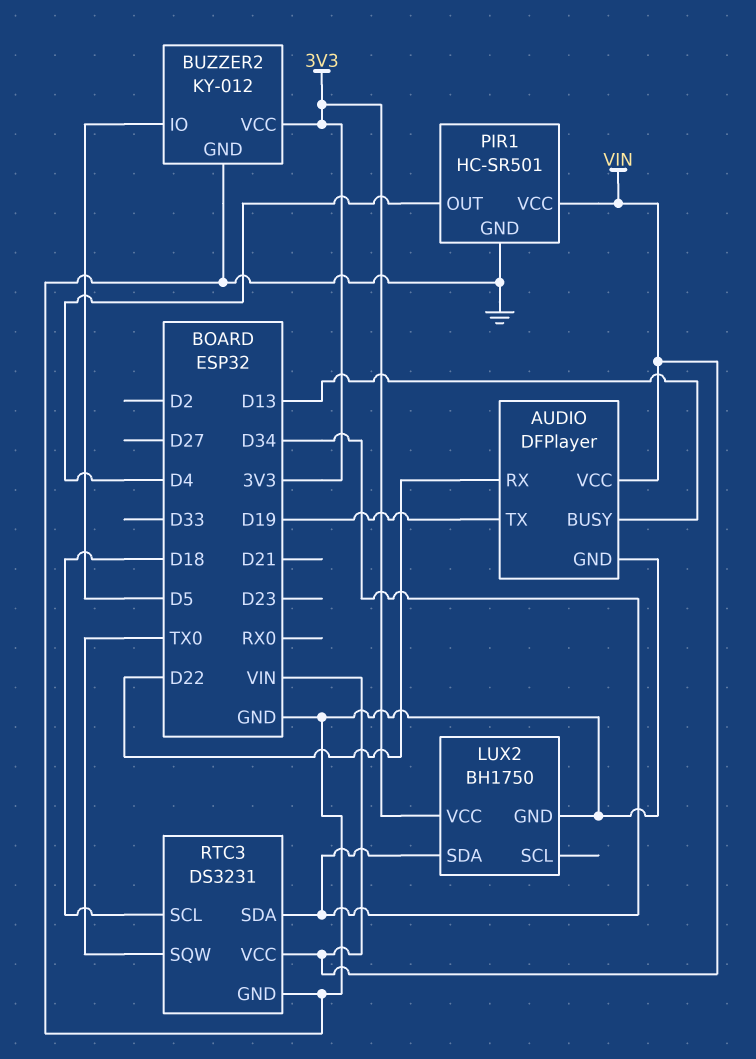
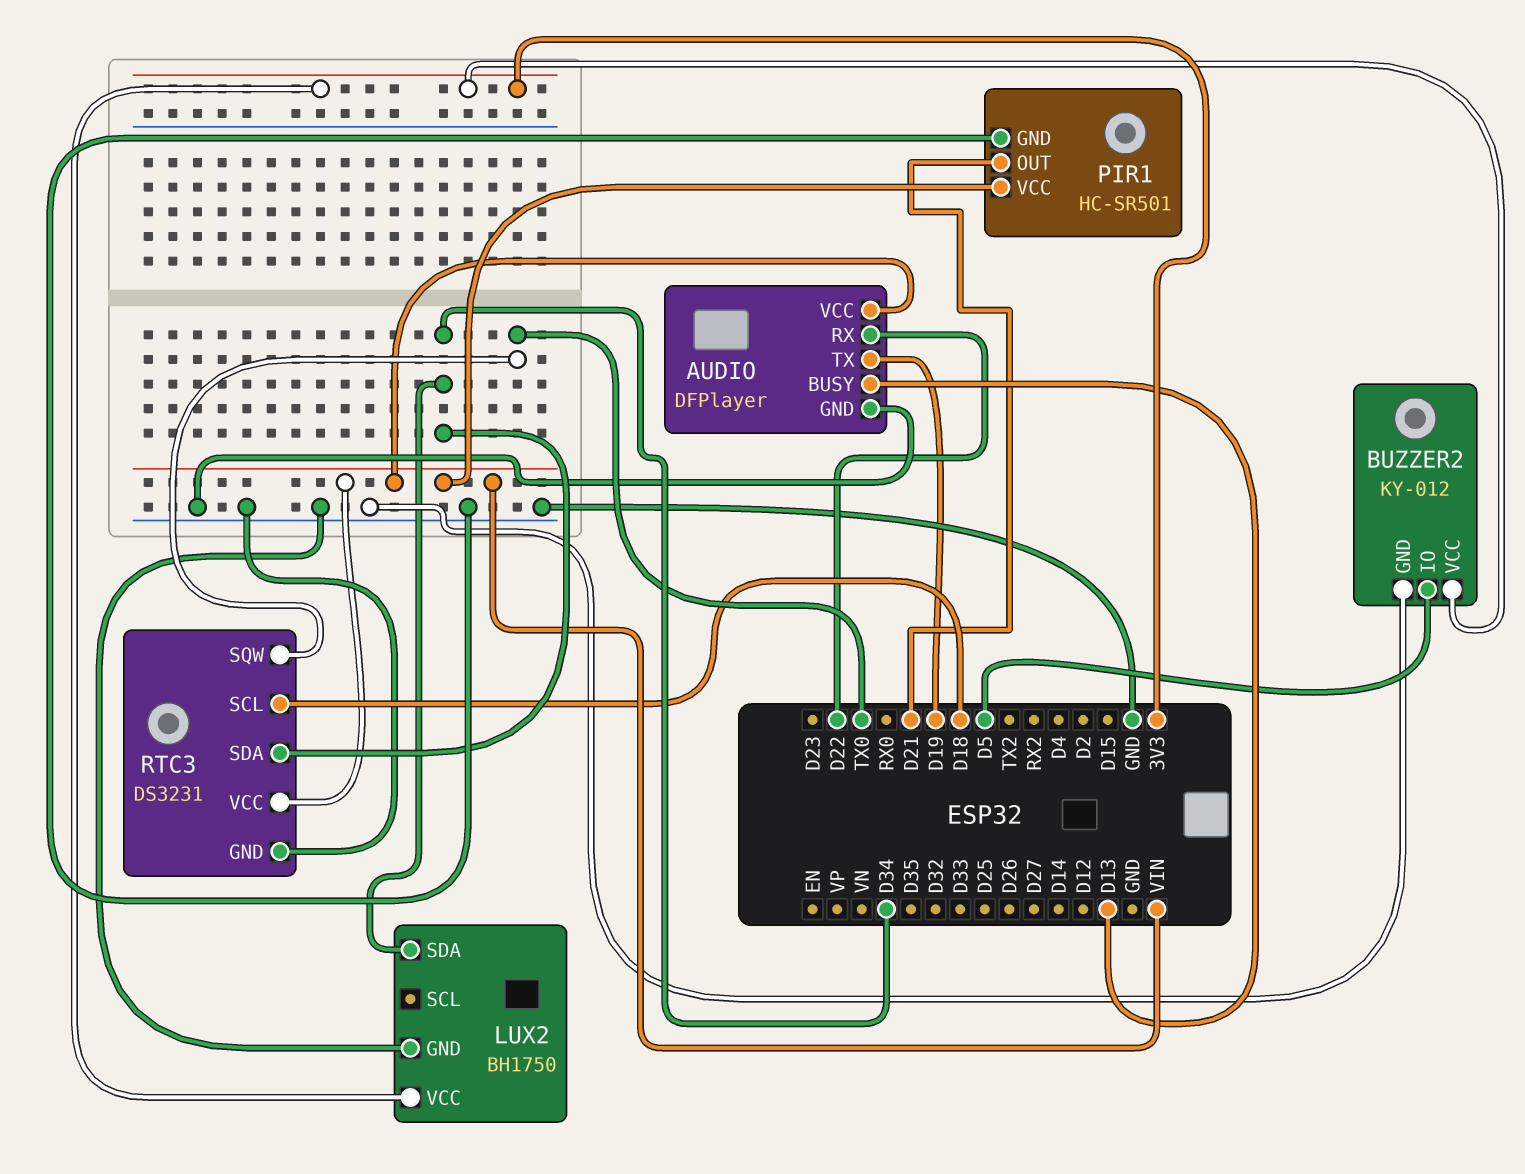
PIR1 pin OUT: D4 -> D21

